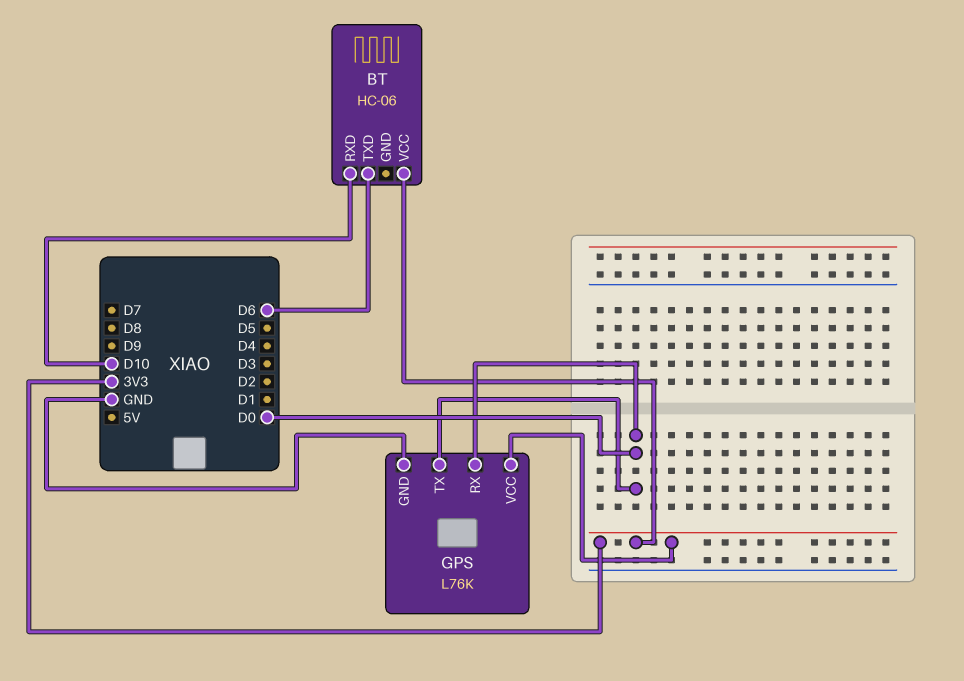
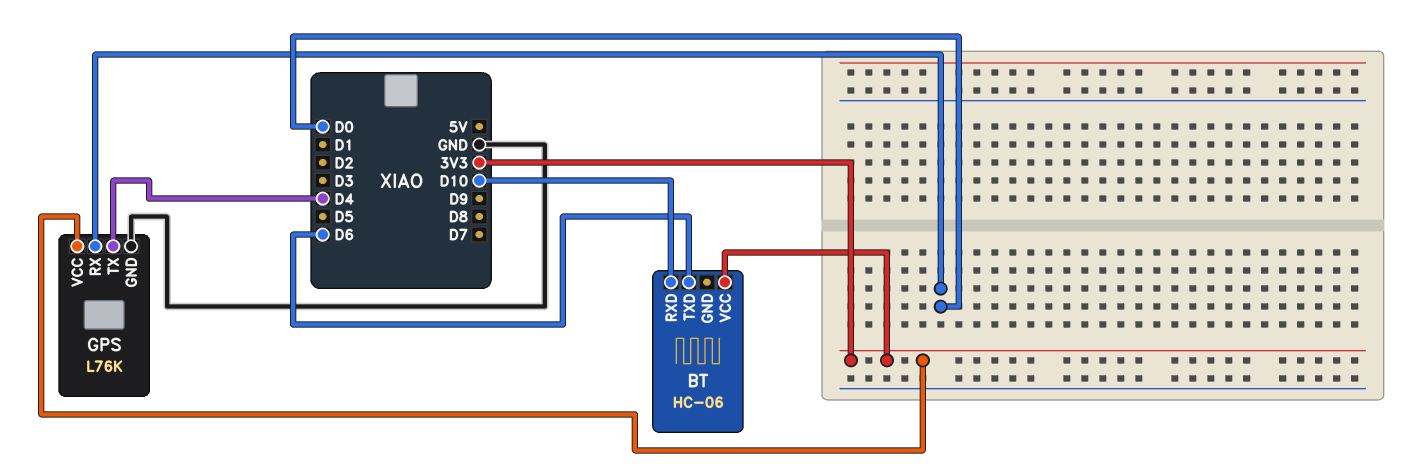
GPS pin TX: D0 -> D4

